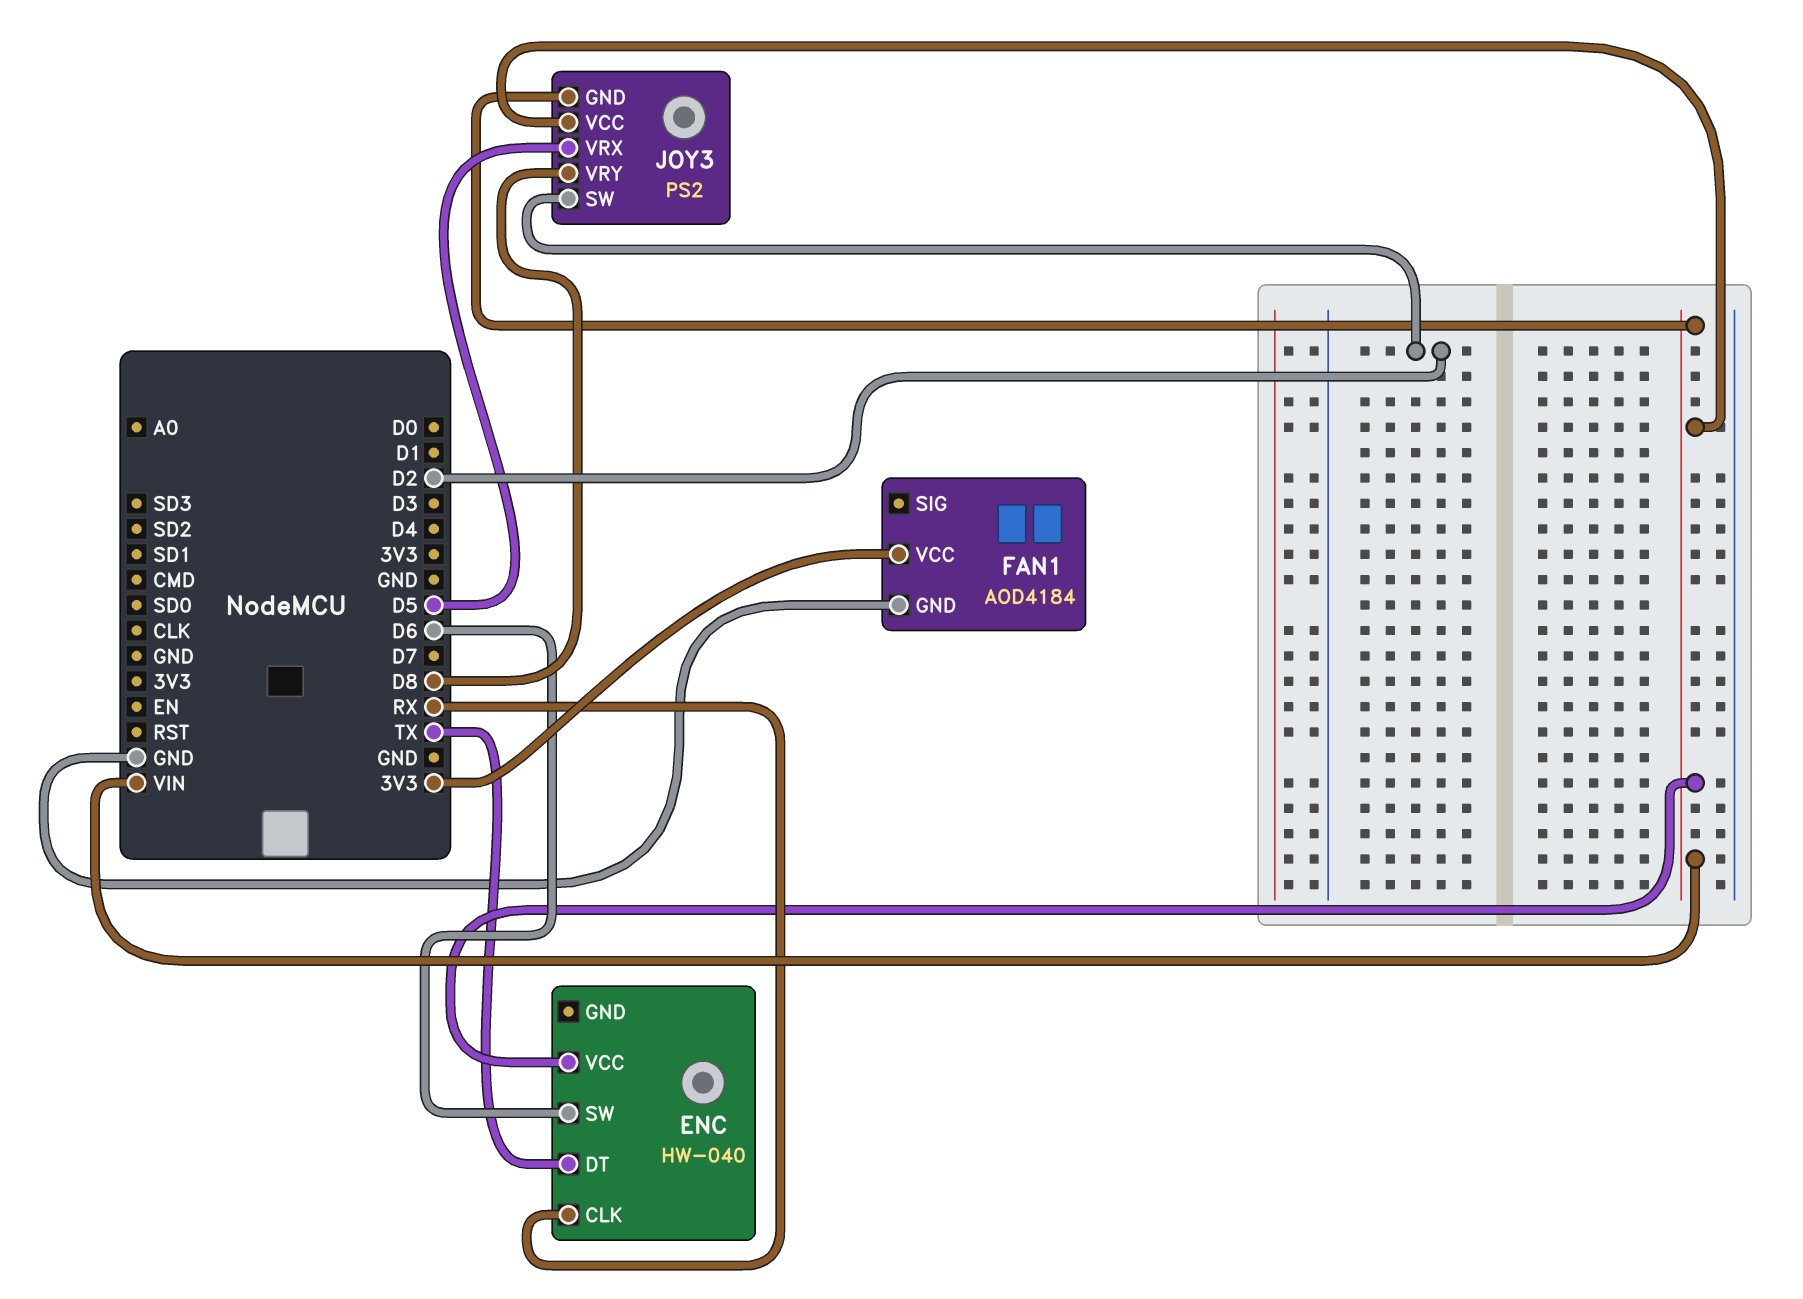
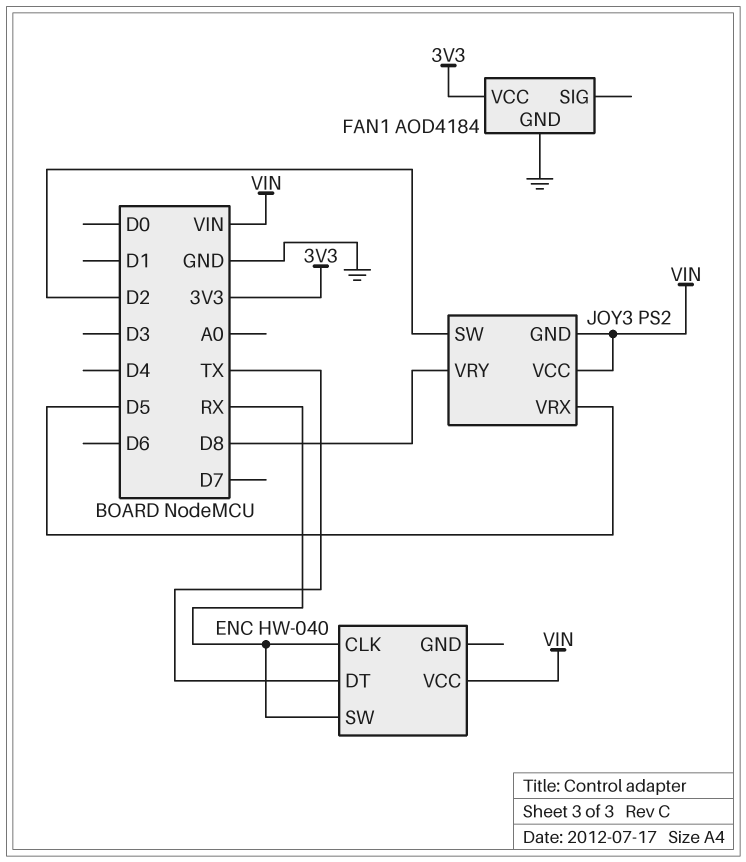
ENC pin SW: D6 -> RX

